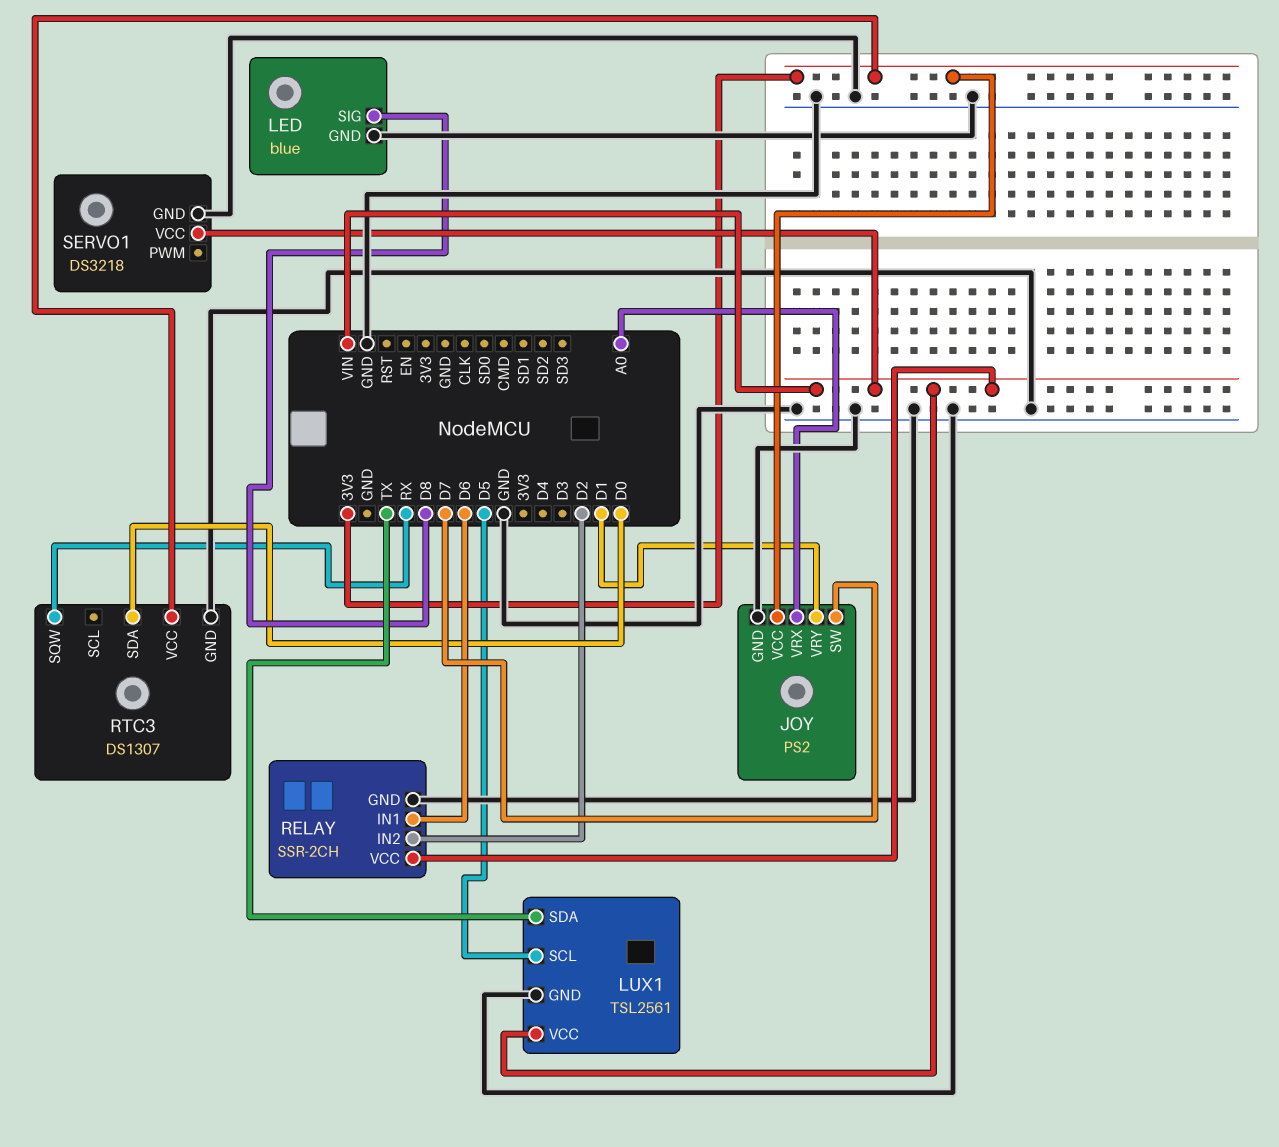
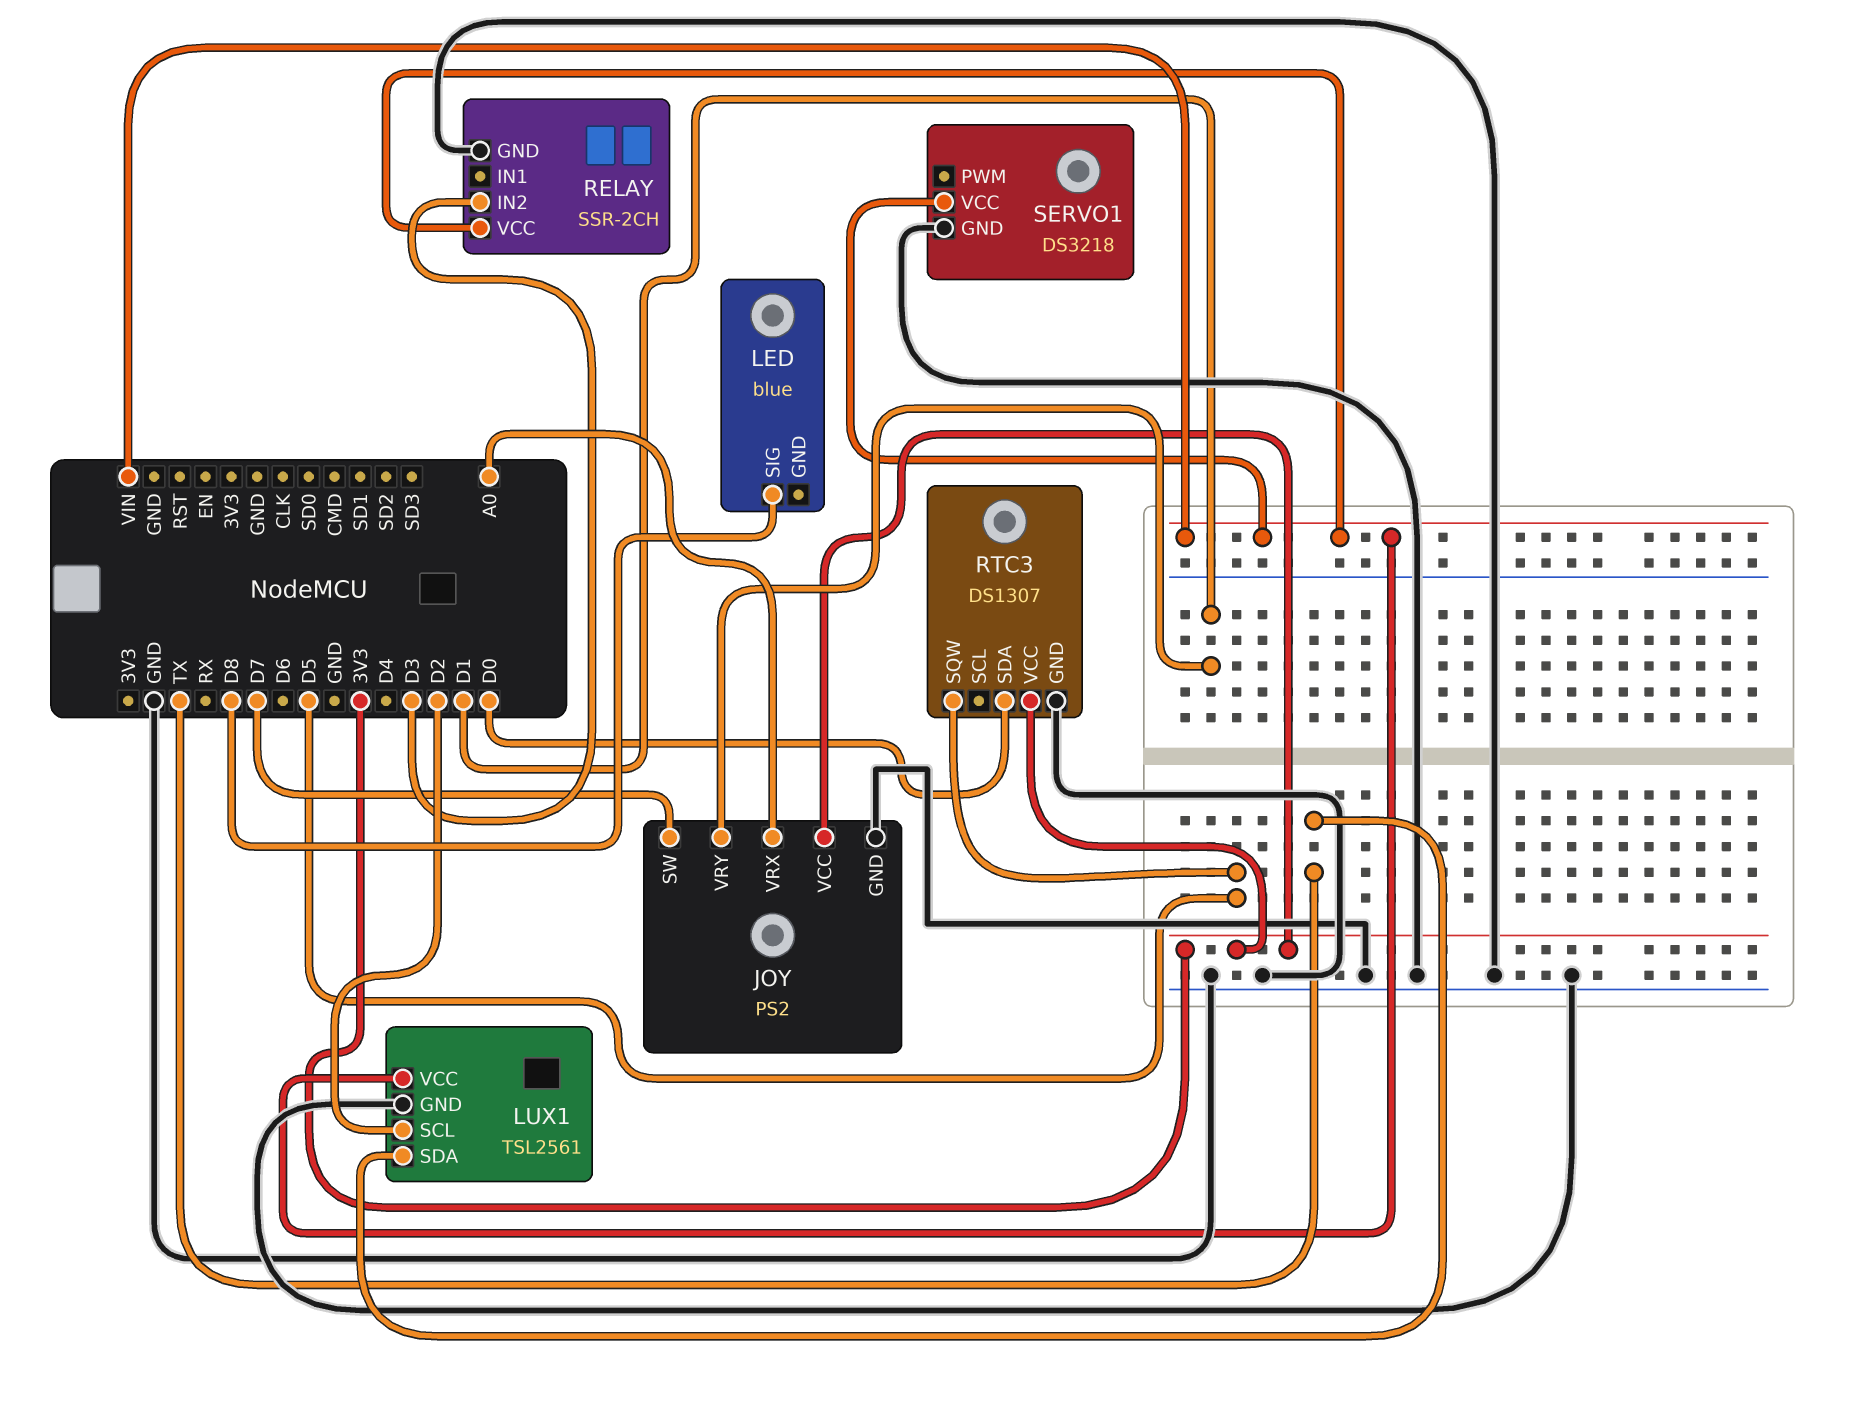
LED pin GND: GND -> none
LUX1 pin SCL: D5 -> D2
RELAY pin IN1: D6 -> none
RELAY pin IN2: D2 -> D3
RTC3 pin SQW: RX -> D5

